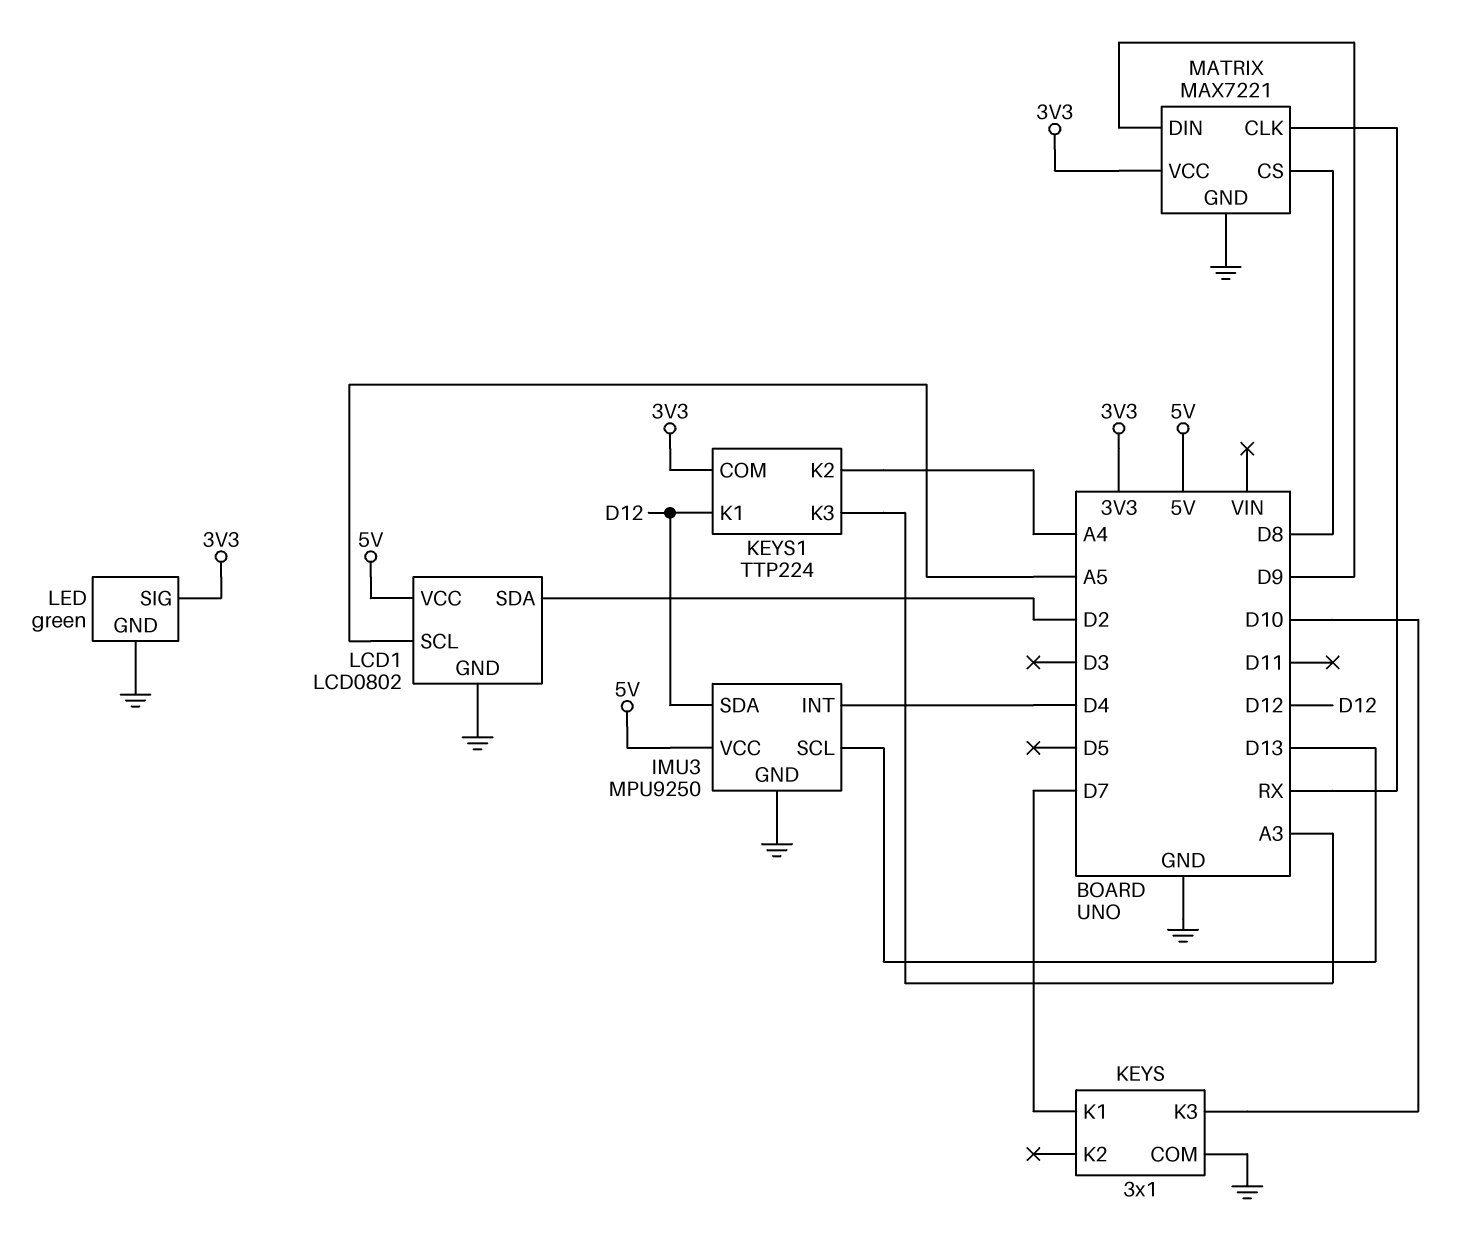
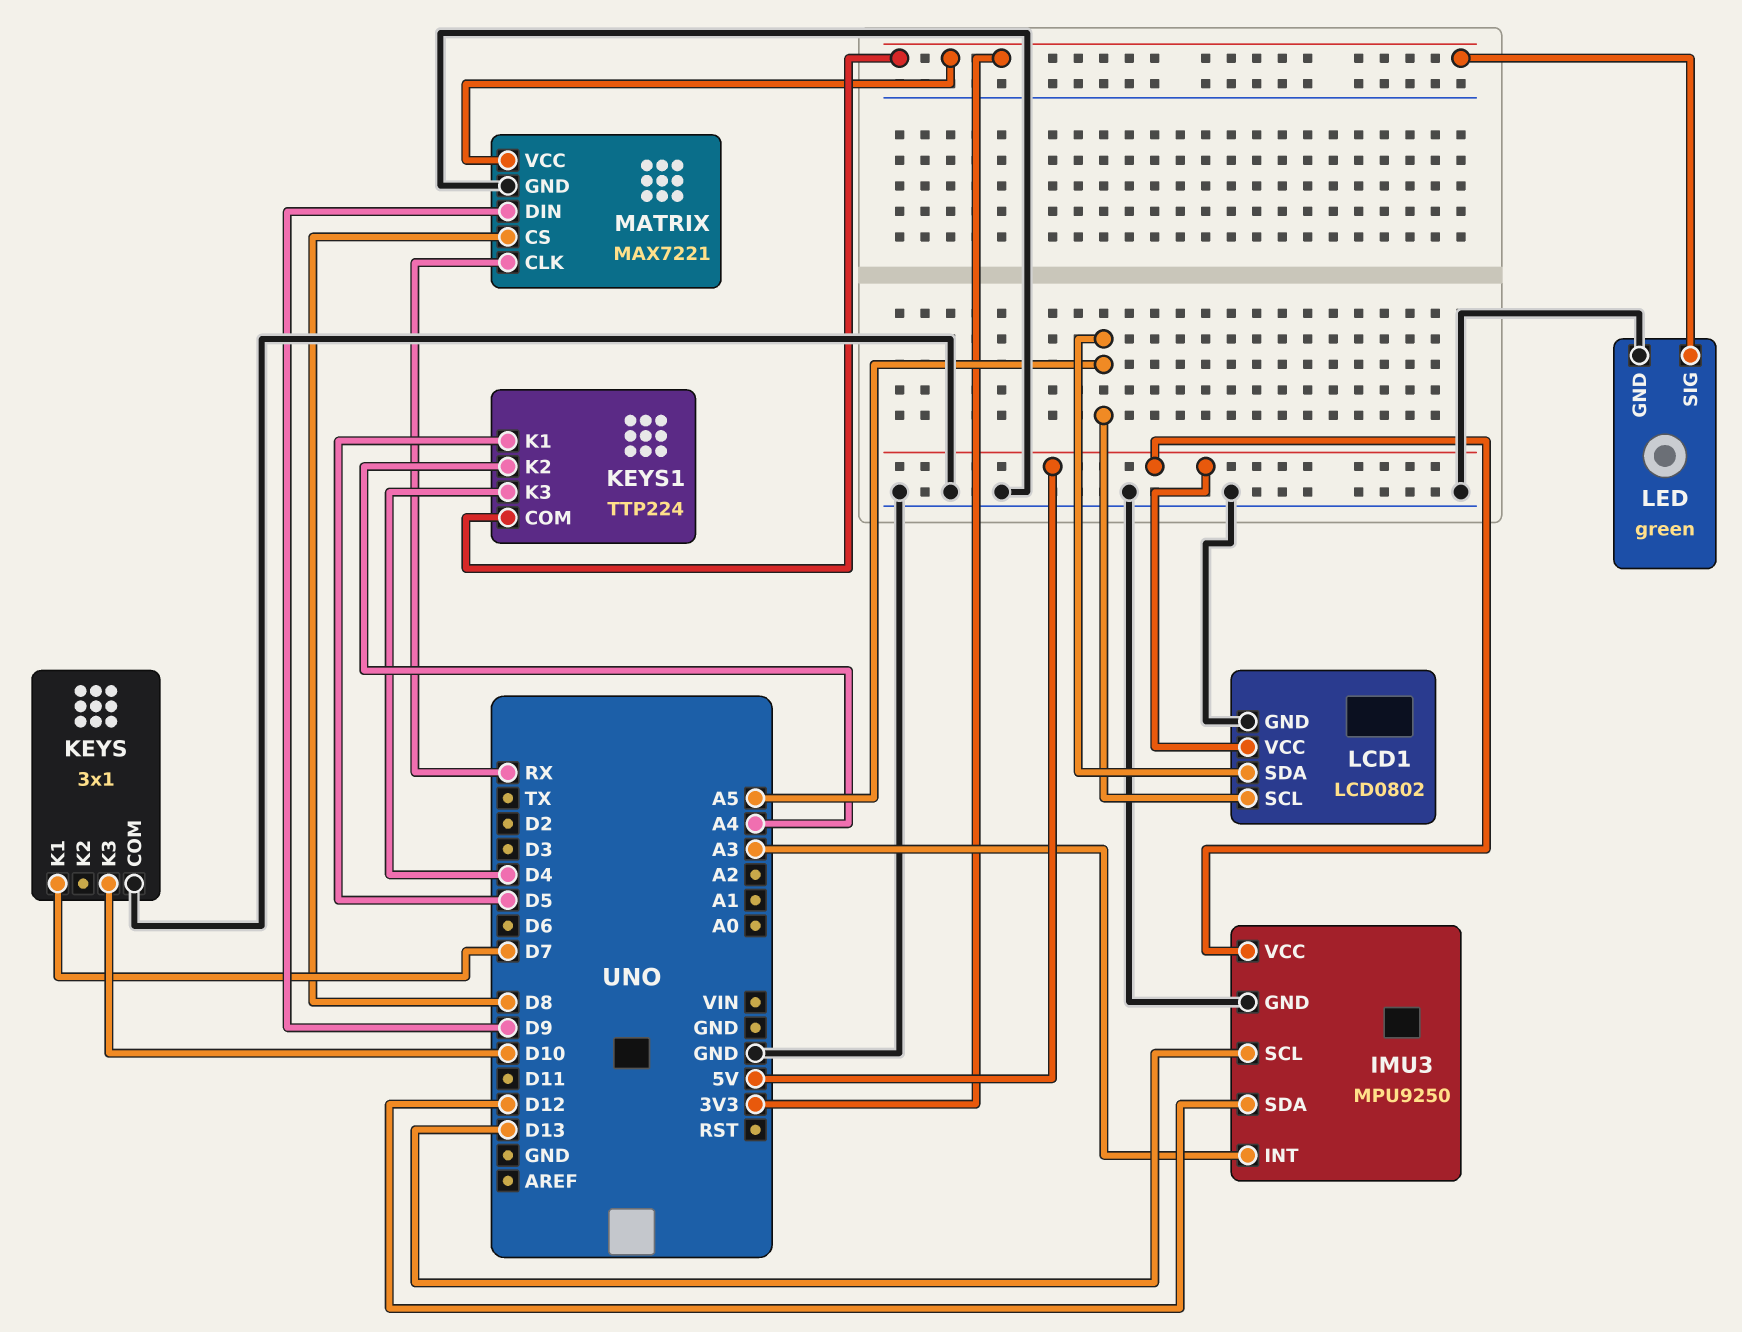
IMU3 pin INT: D4 -> A3
KEYS1 pin K1: D12 -> D5
KEYS1 pin K3: A3 -> D4
LCD1 pin SDA: D2 -> A5

